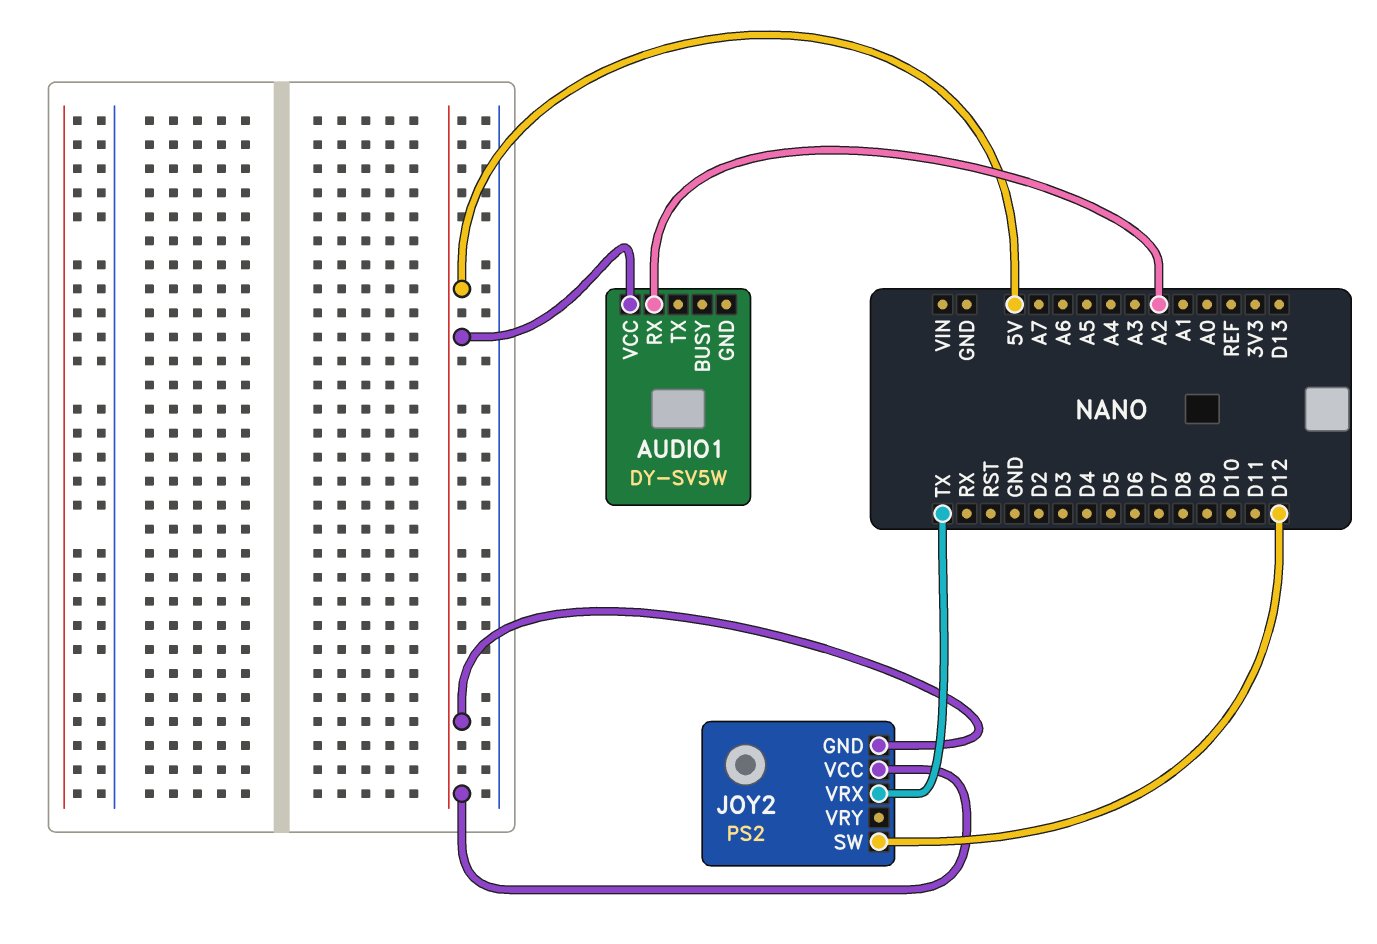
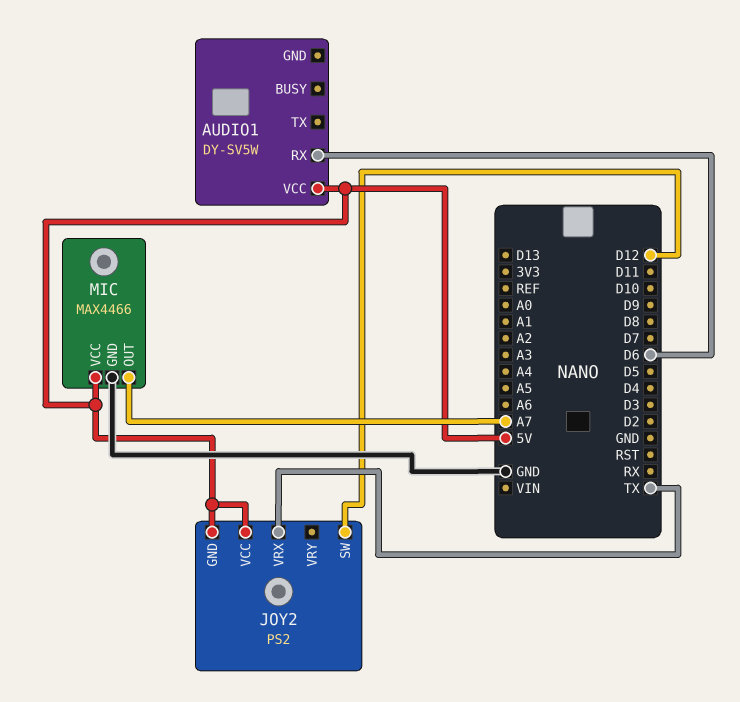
AUDIO1 pin RX: A2 -> D6
MIC: none -> MAX4466
MIC pin GND: none -> GND
MIC pin OUT: none -> A7
MIC pin VCC: none -> 5V

